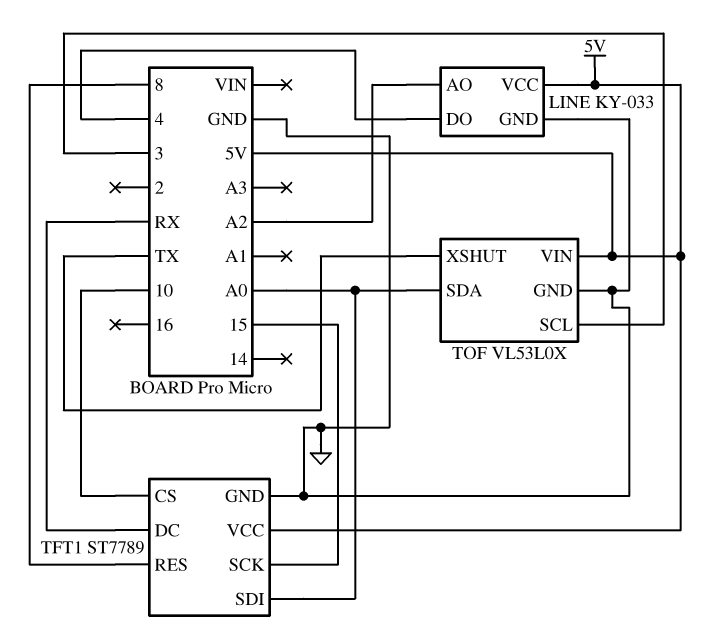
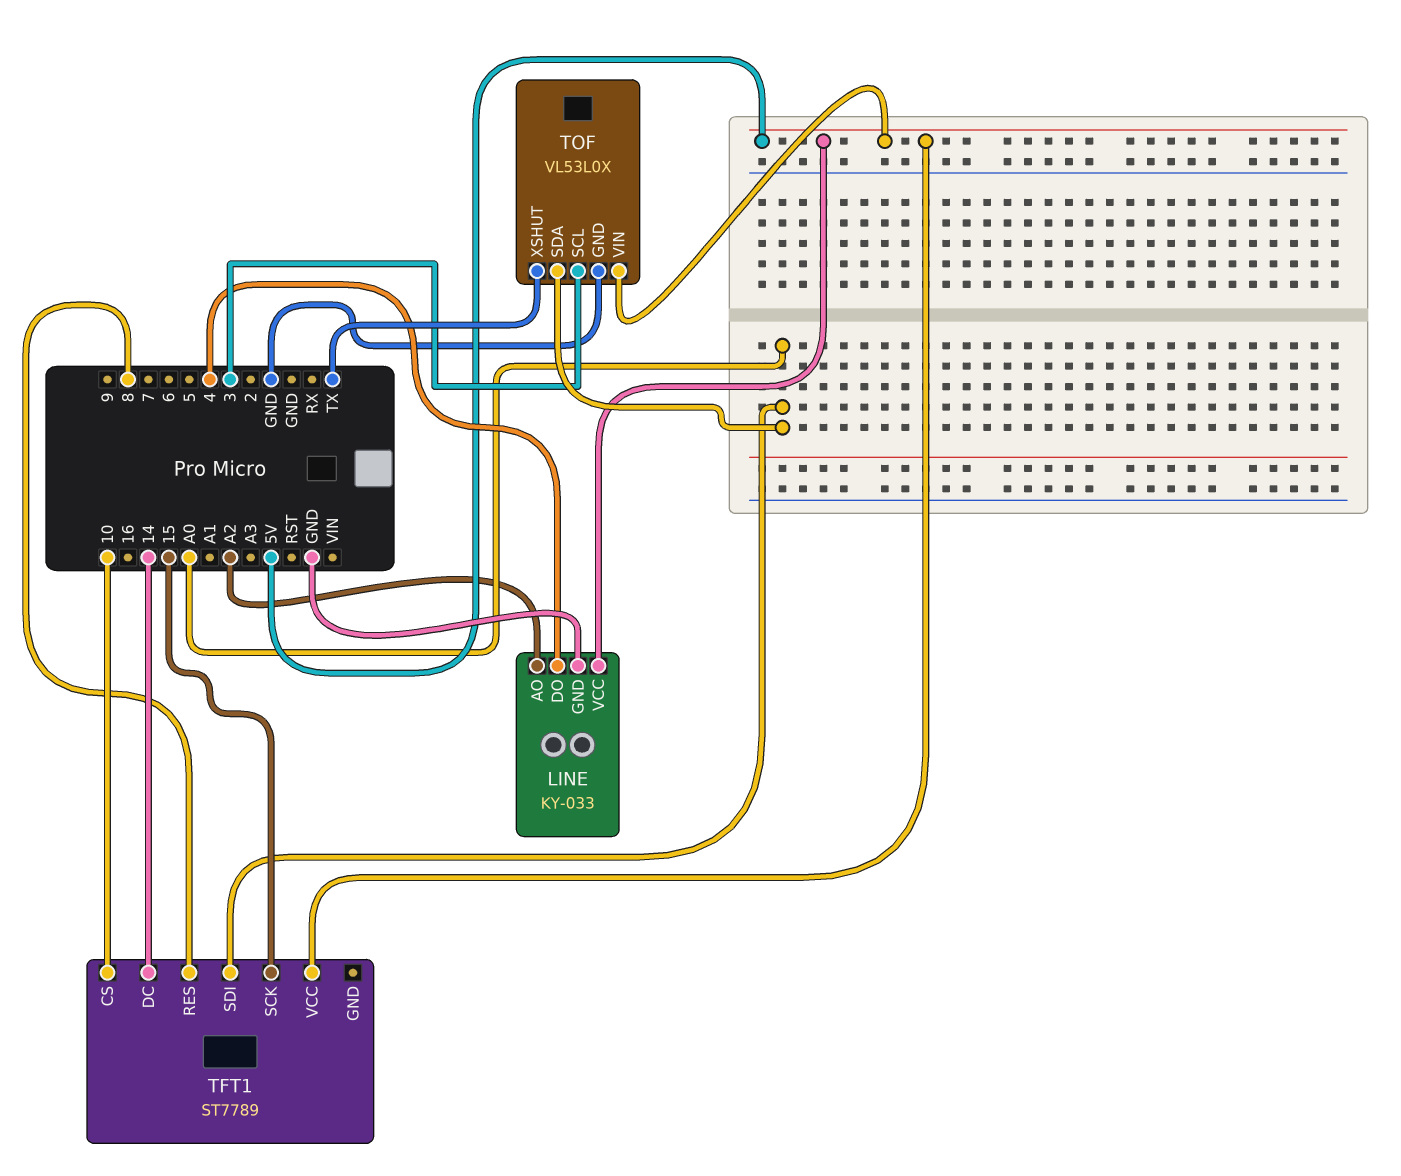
TFT1 pin DC: RX -> 14
TFT1 pin GND: GND -> none

